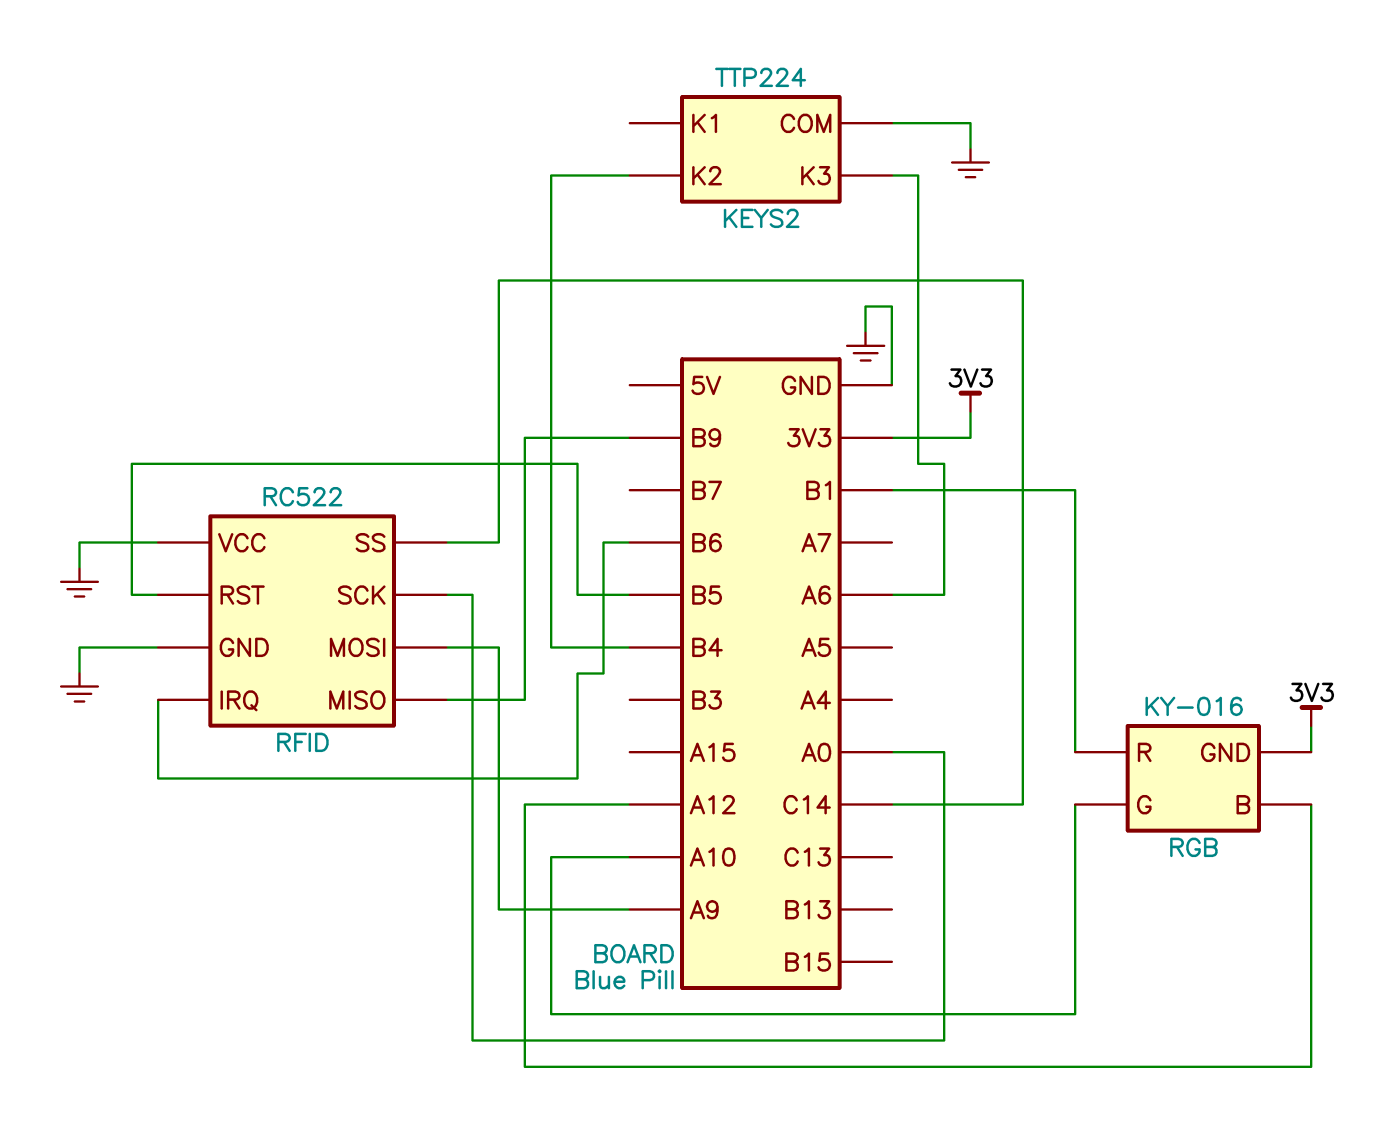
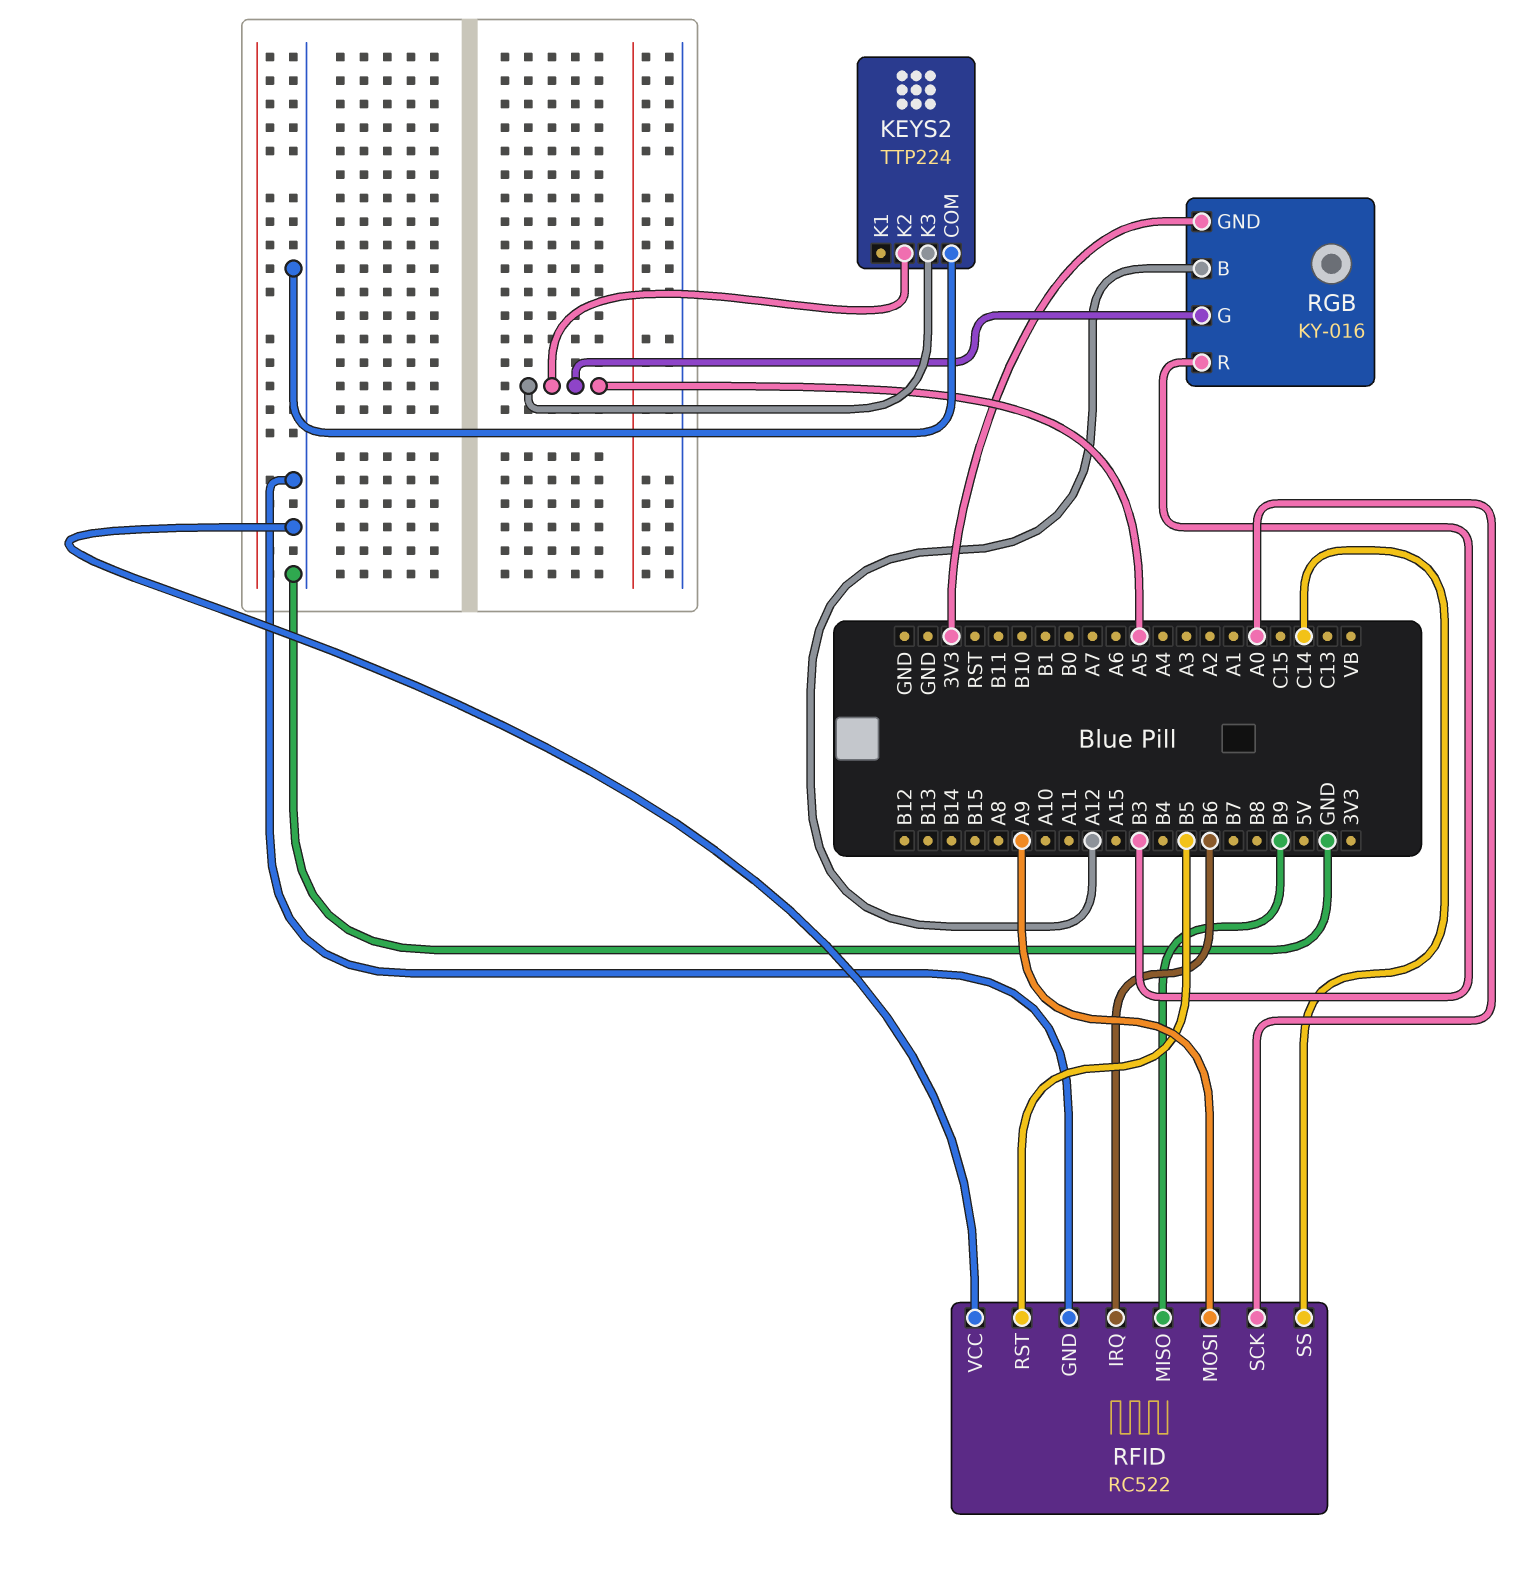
KEYS2 pin K2: B4 -> A5
KEYS2 pin K3: A6 -> A5
RGB pin G: A10 -> A5
RGB pin R: B1 -> B3

